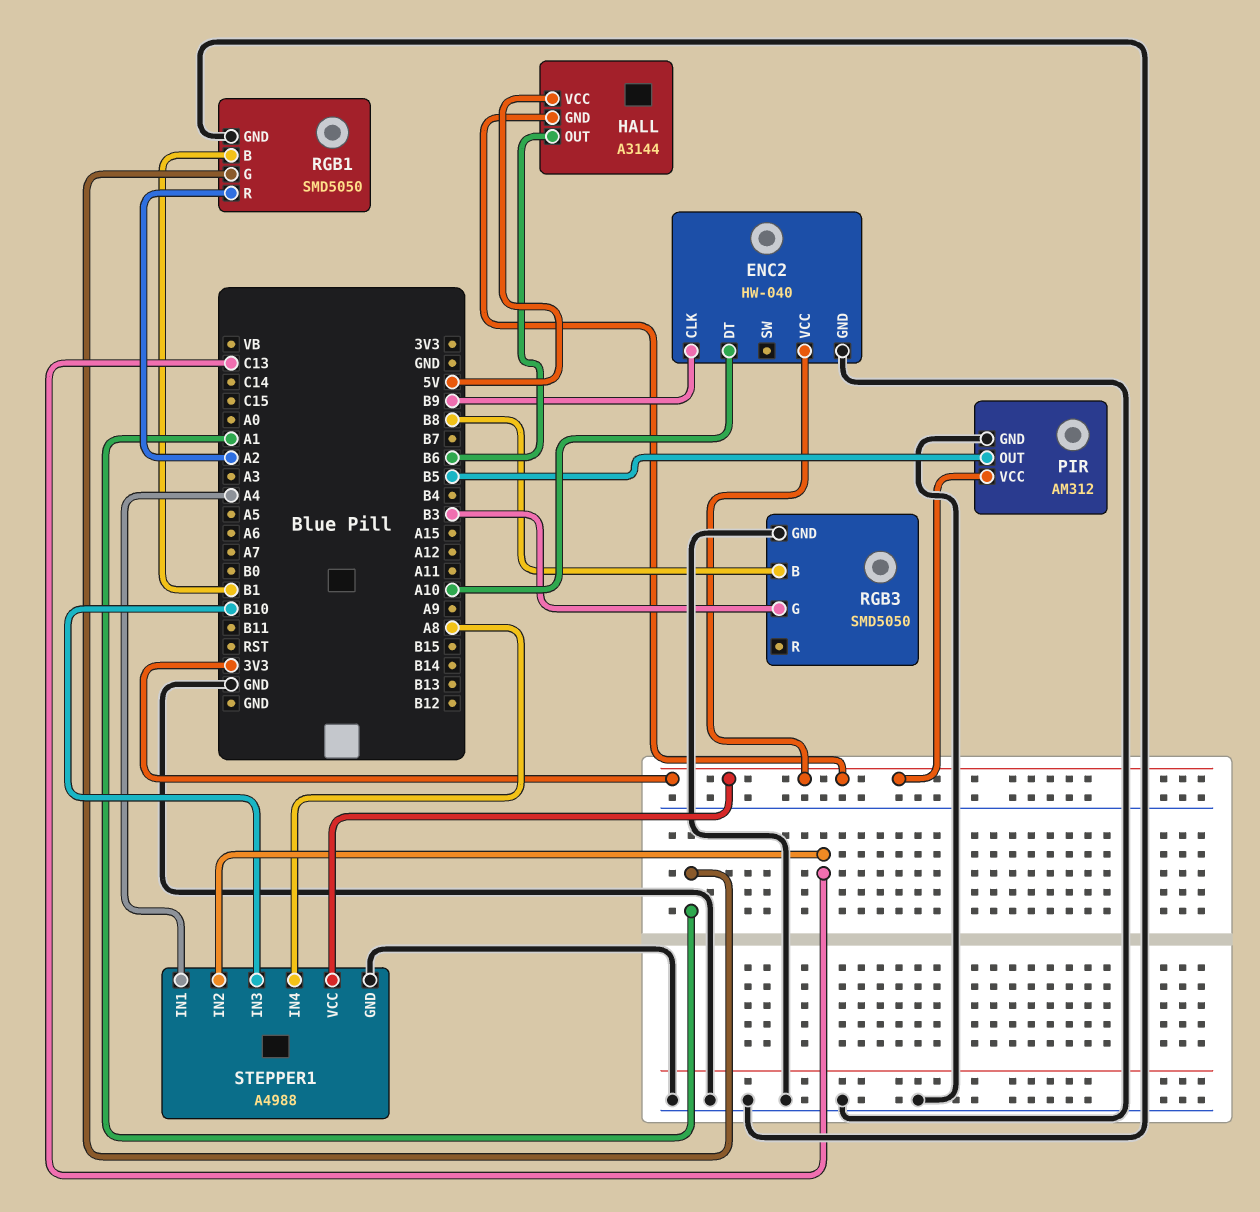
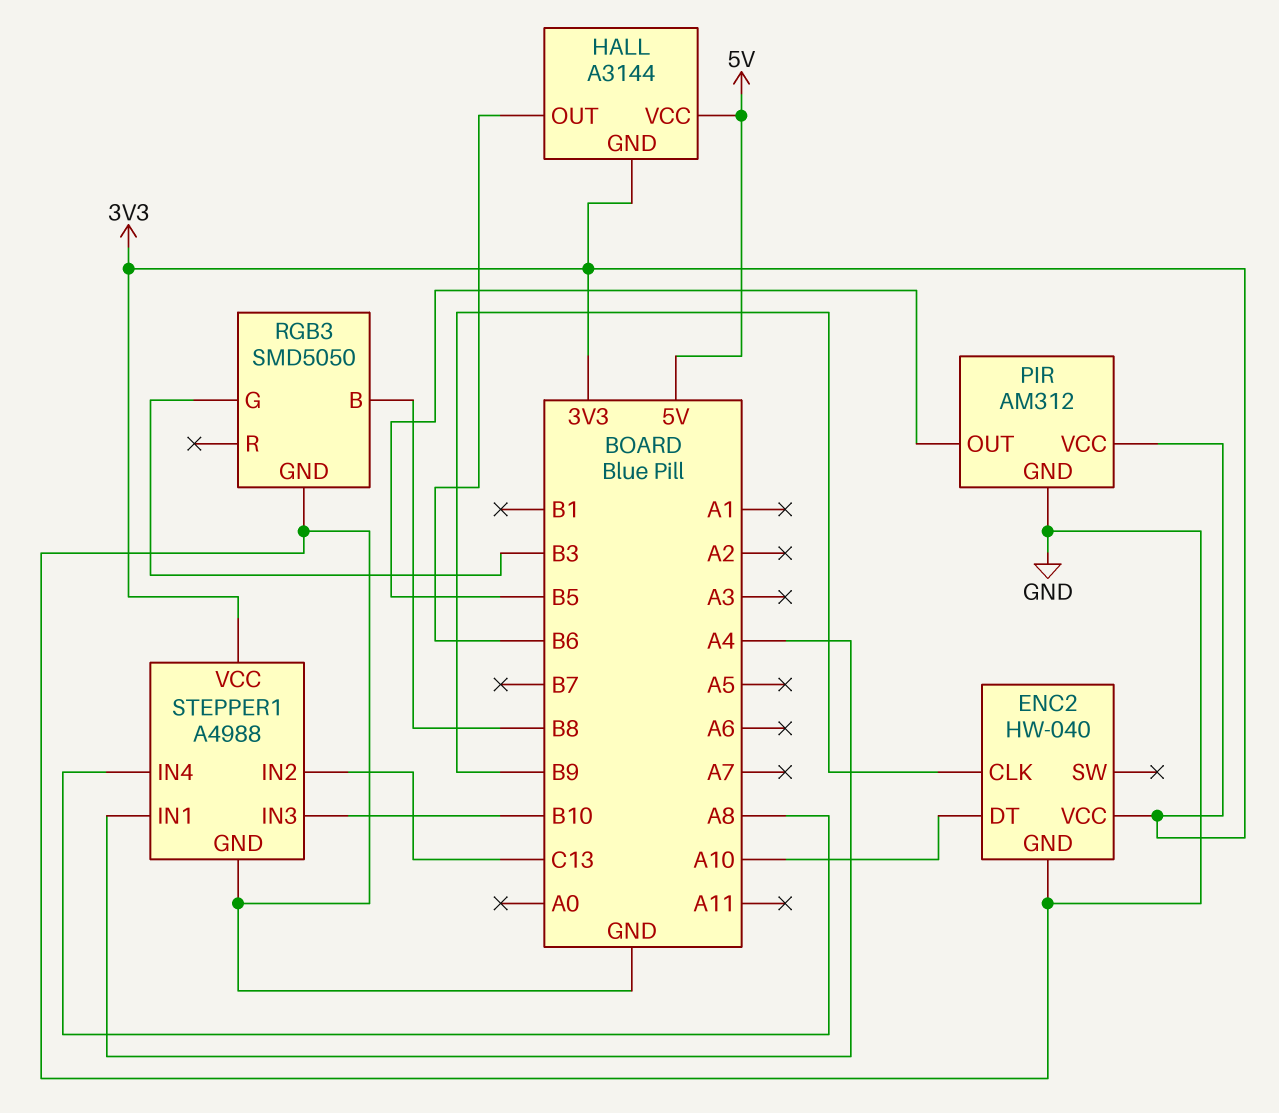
RGB1: SMD5050 -> none
RGB1 pin B: B1 -> none
RGB1 pin G: A1 -> none
RGB1 pin GND: GND -> none
RGB1 pin R: A2 -> none

